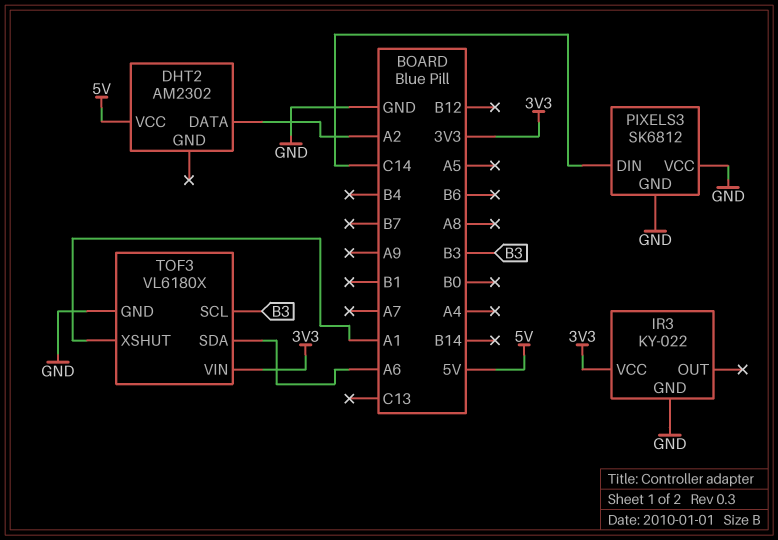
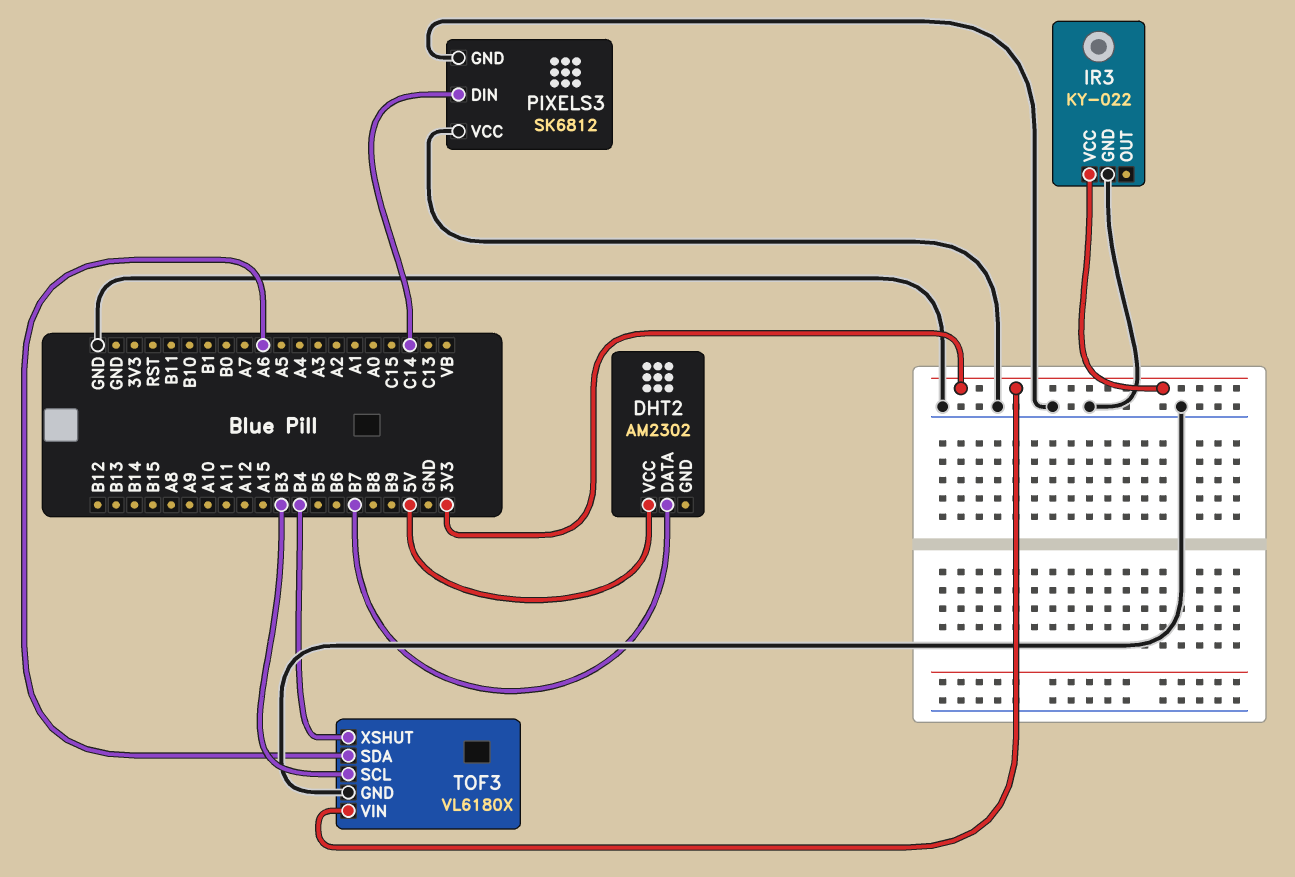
DHT2 pin DATA: A2 -> B7
TOF3 pin XSHUT: A1 -> B4

